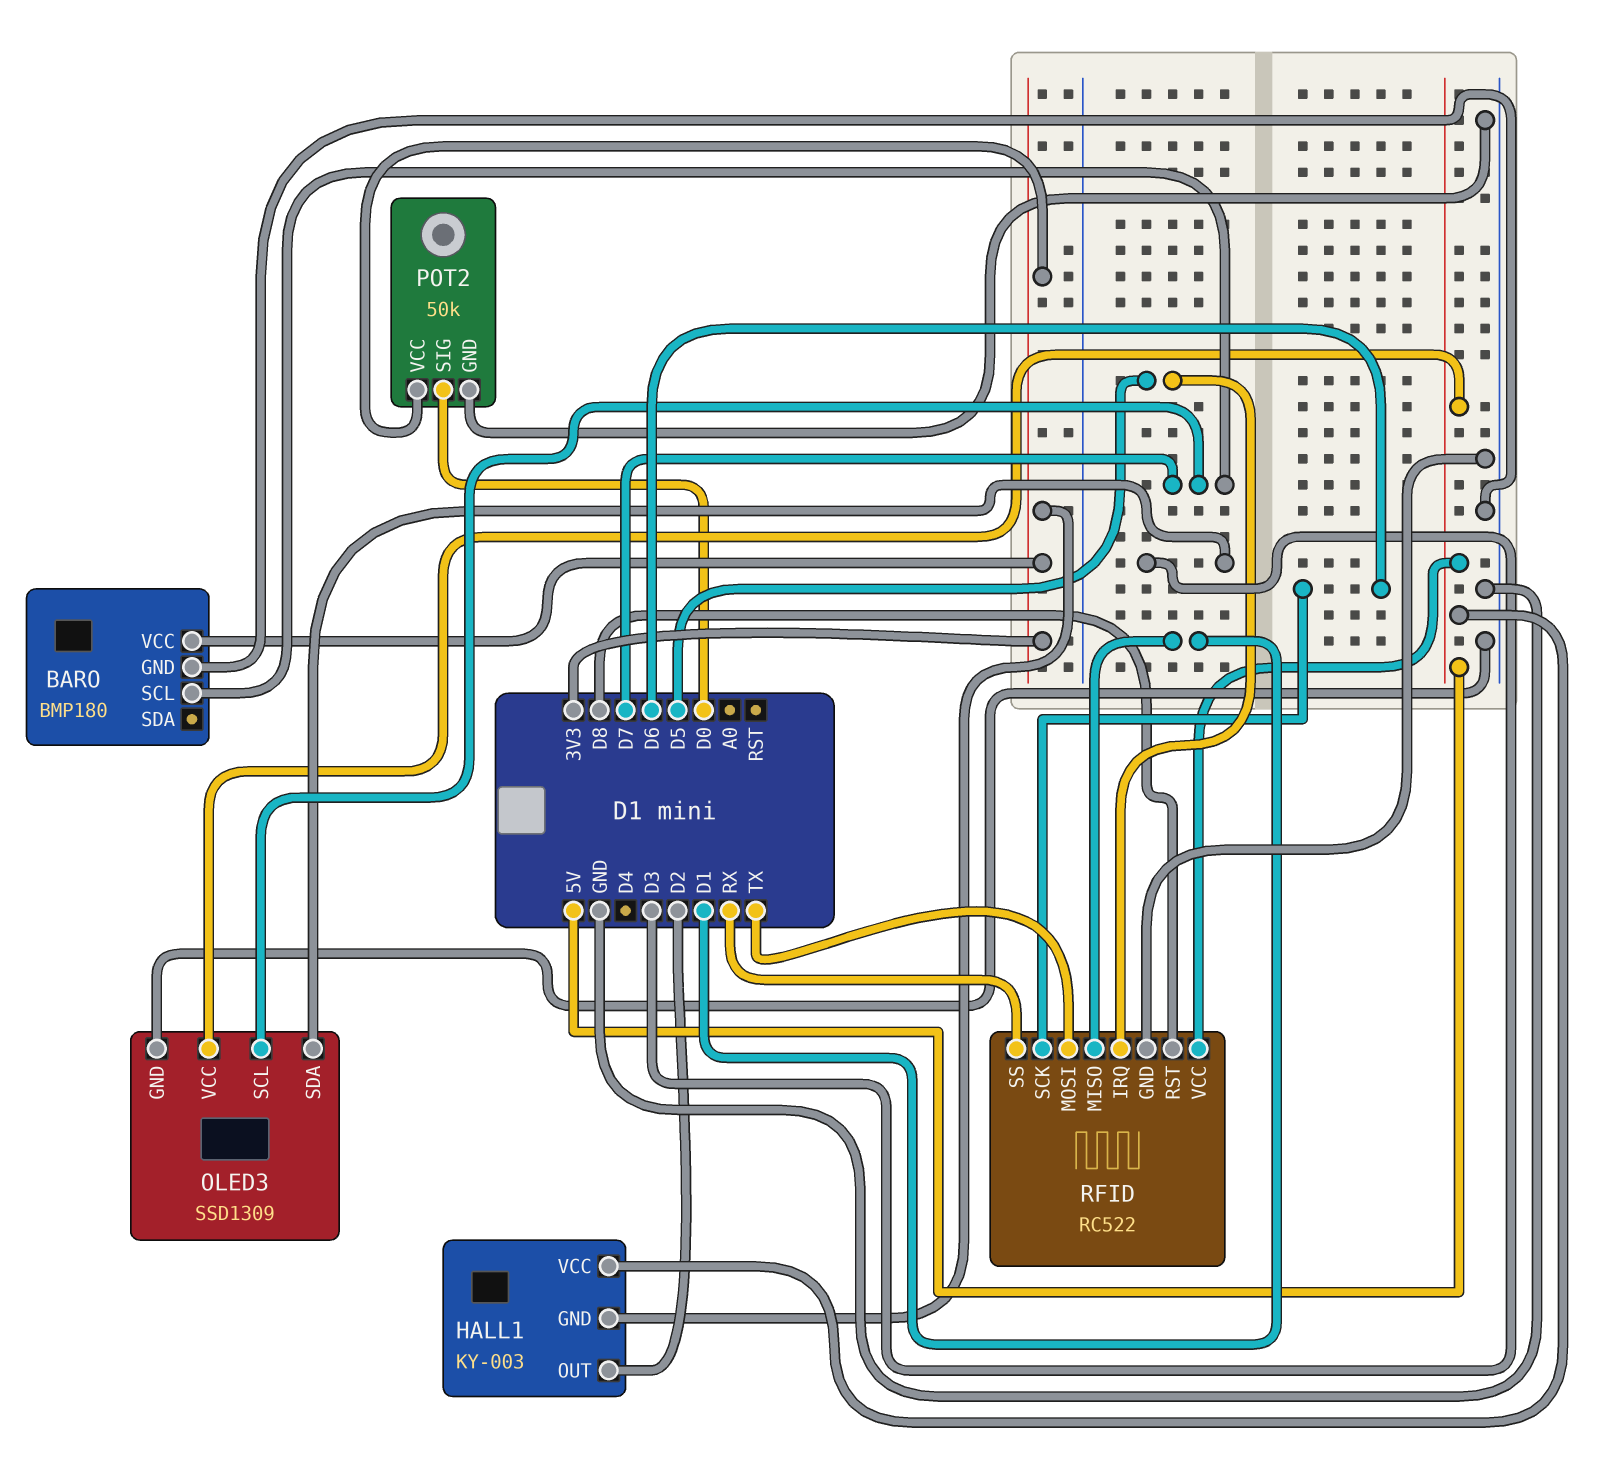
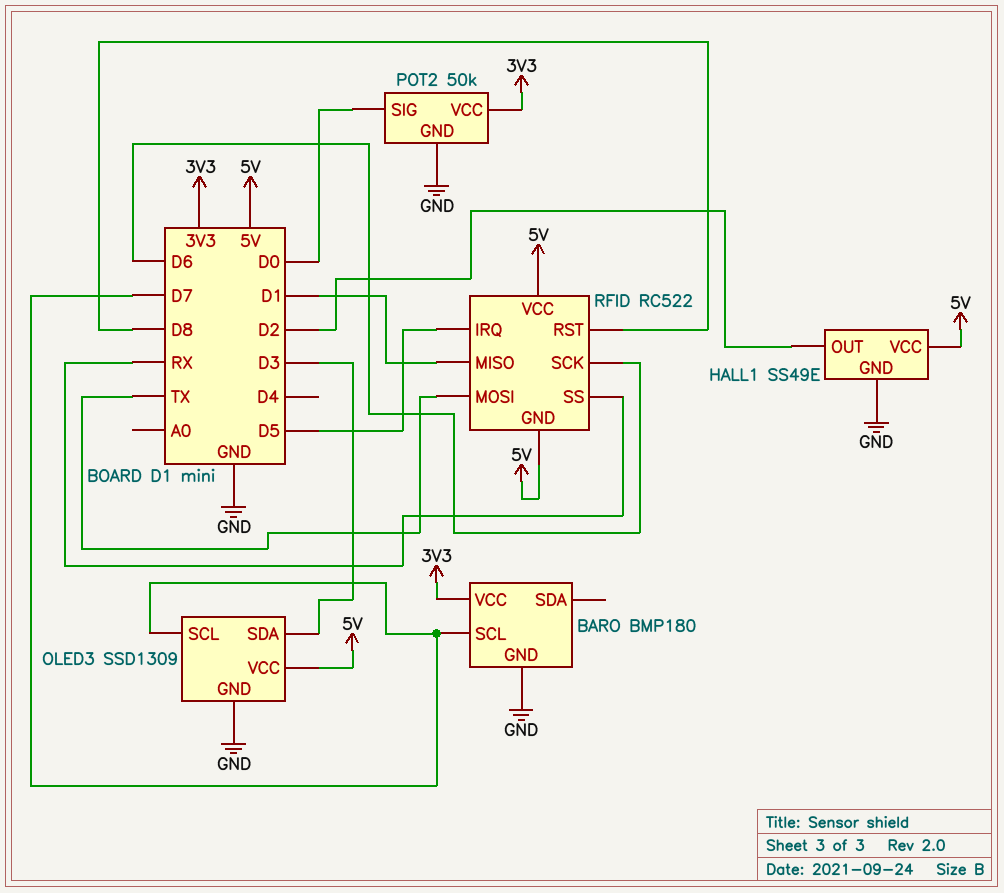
HALL1: KY-003 -> SS49E
HALL1 pin GND: 3V3 -> GND
RFID pin GND: GND -> 5V

